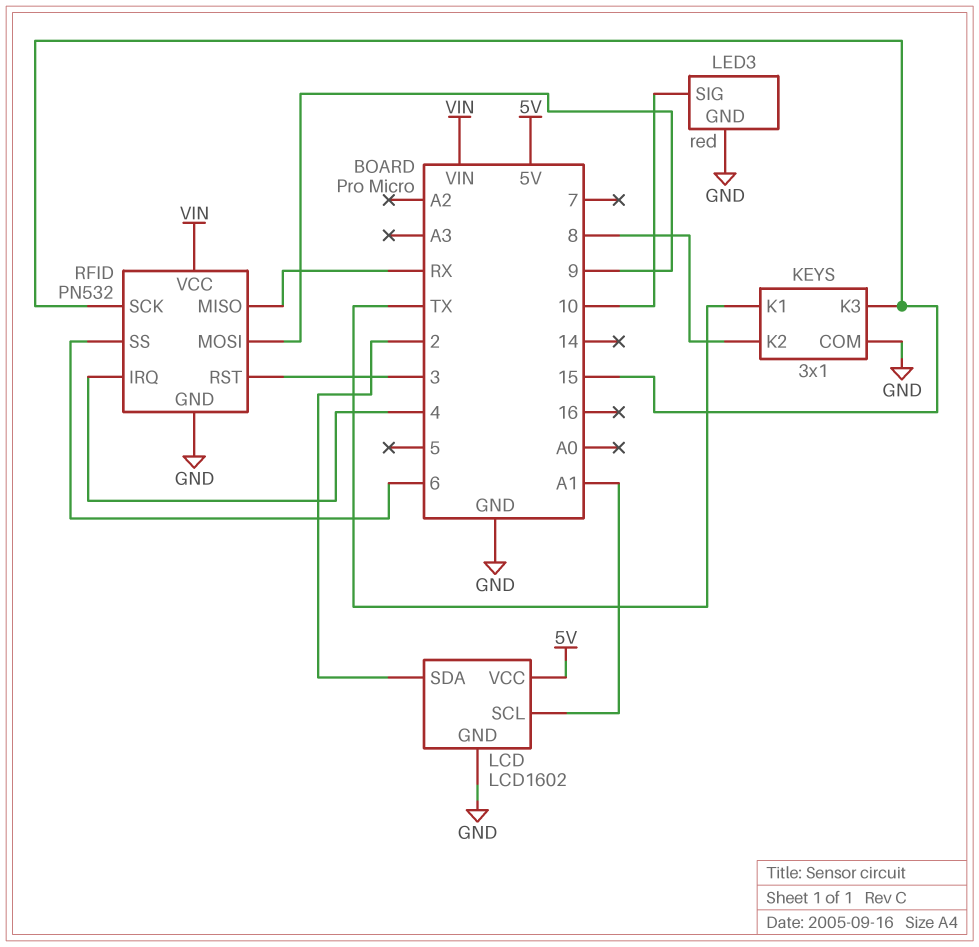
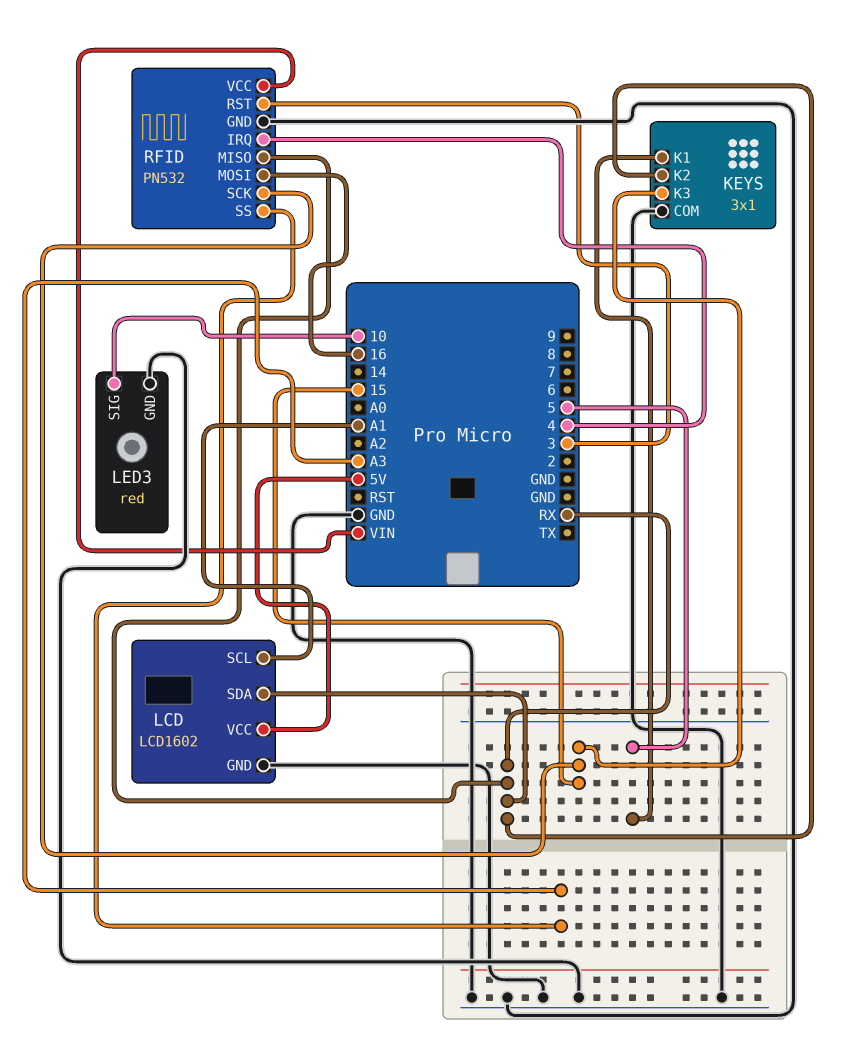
KEYS pin K1: TX -> 5
KEYS pin K2: 8 -> RX
LCD pin SDA: 2 -> RX
RFID pin MOSI: 9 -> 16
RFID pin SS: 6 -> A3

